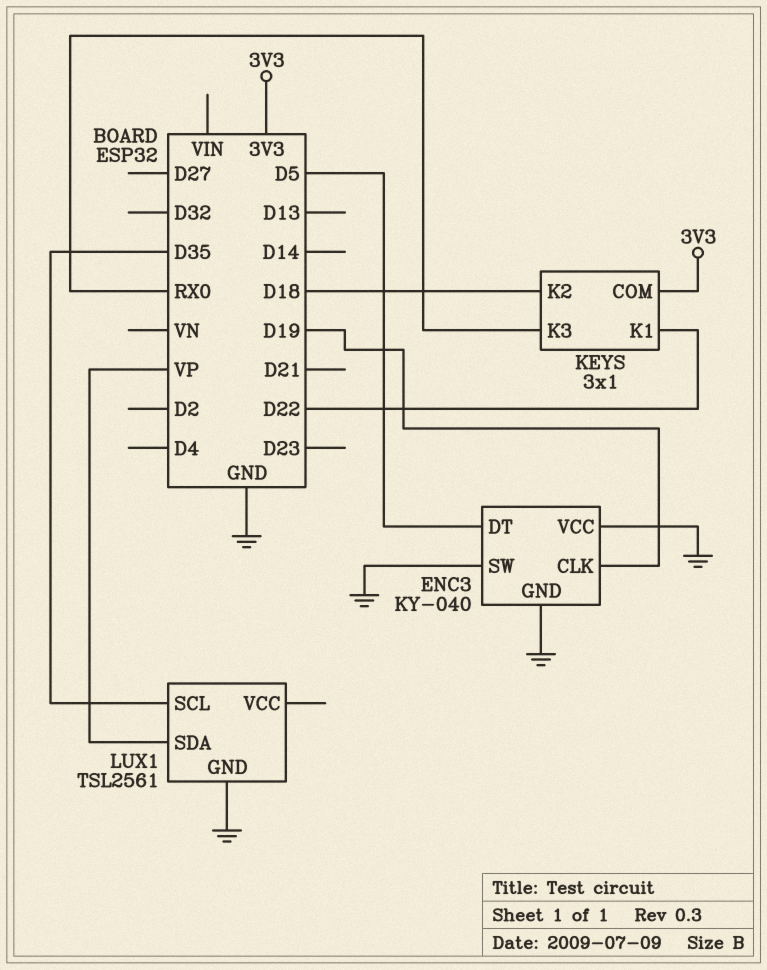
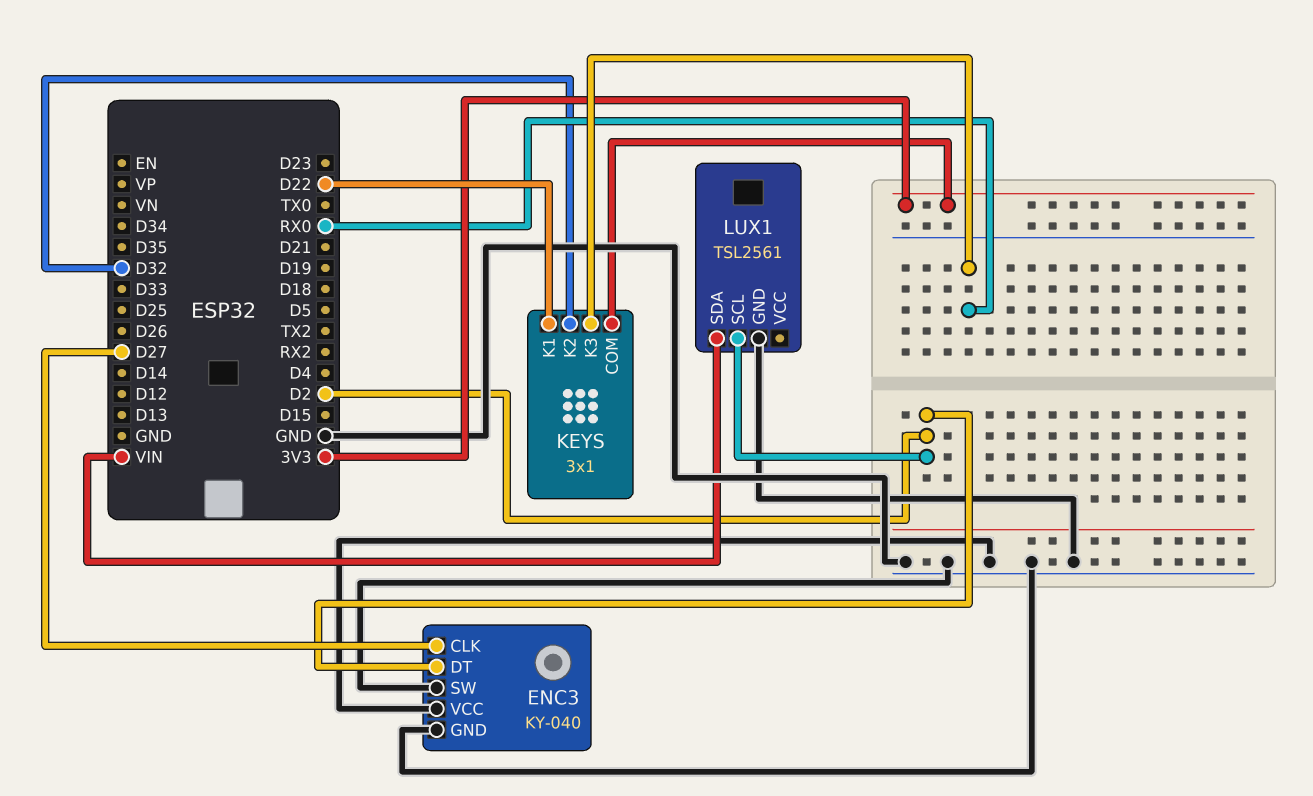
ENC3 pin CLK: D19 -> D27
ENC3 pin DT: D5 -> D2
KEYS pin K2: D18 -> D32
LUX1 pin SCL: D35 -> D2
LUX1 pin SDA: VP -> VIN

